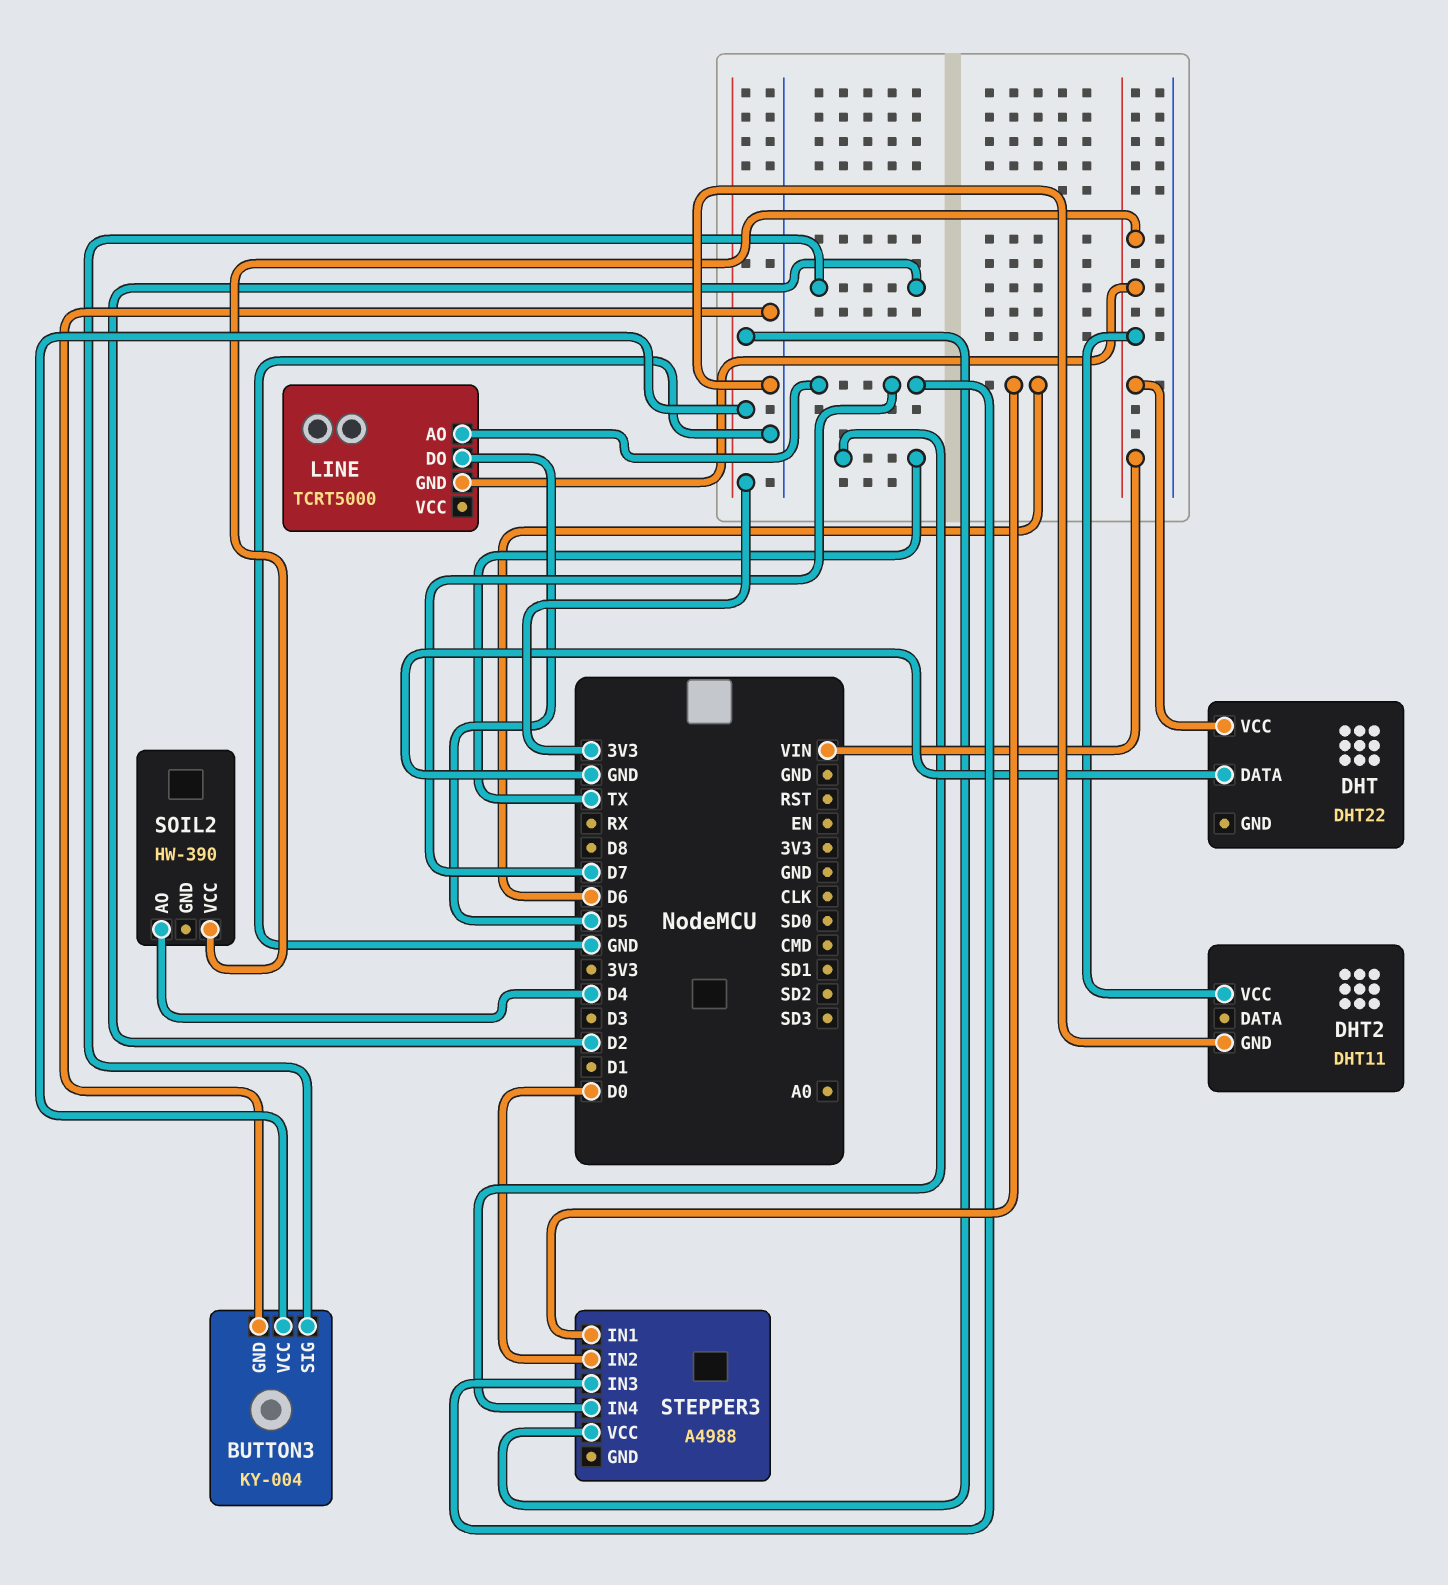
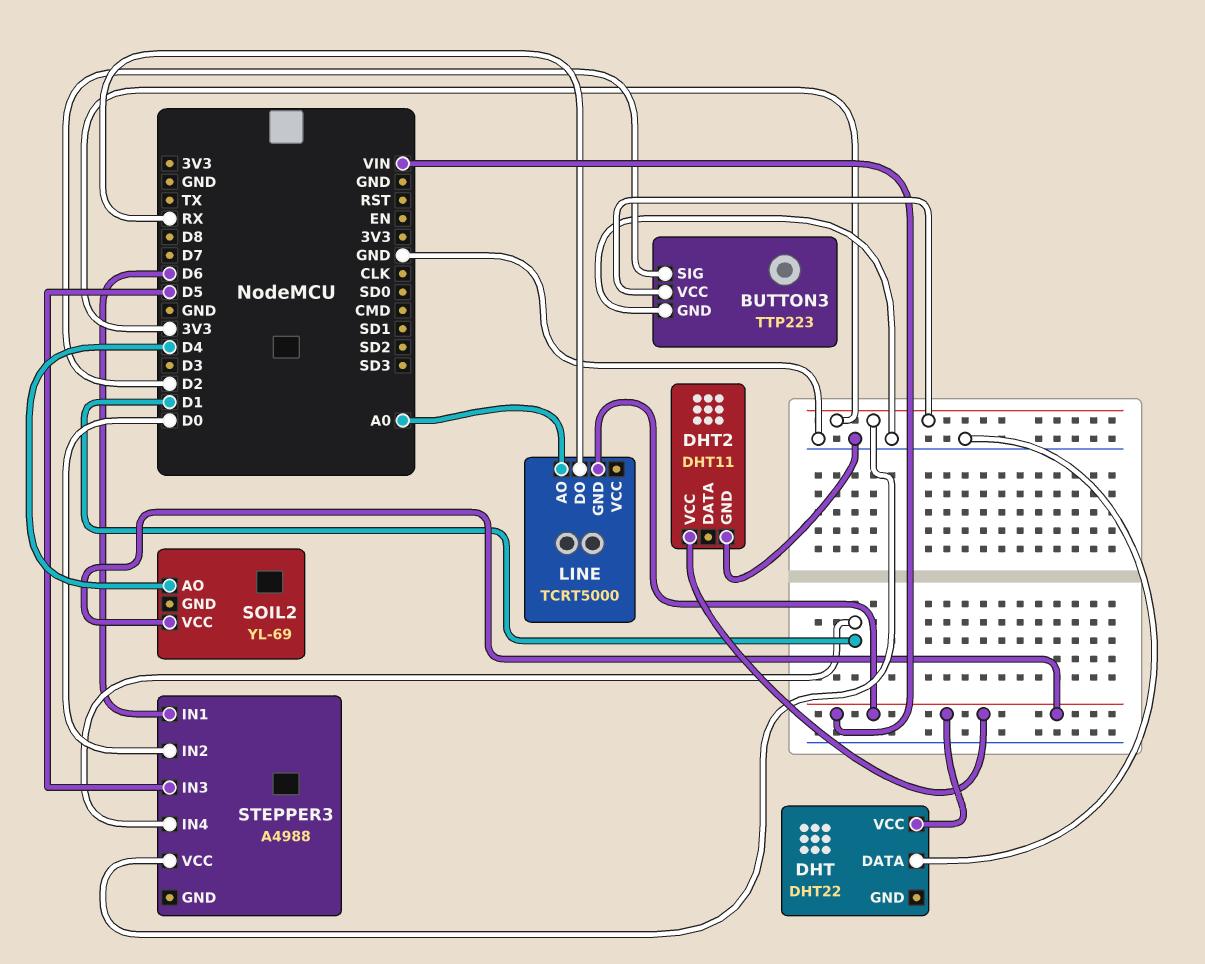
BUTTON3: KY-004 -> TTP223
LINE pin AO: D7 -> A0
LINE pin DO: D5 -> RX
SOIL2: HW-390 -> YL-69
STEPPER3 pin IN3: D7 -> D5
STEPPER3 pin IN4: TX -> D1

